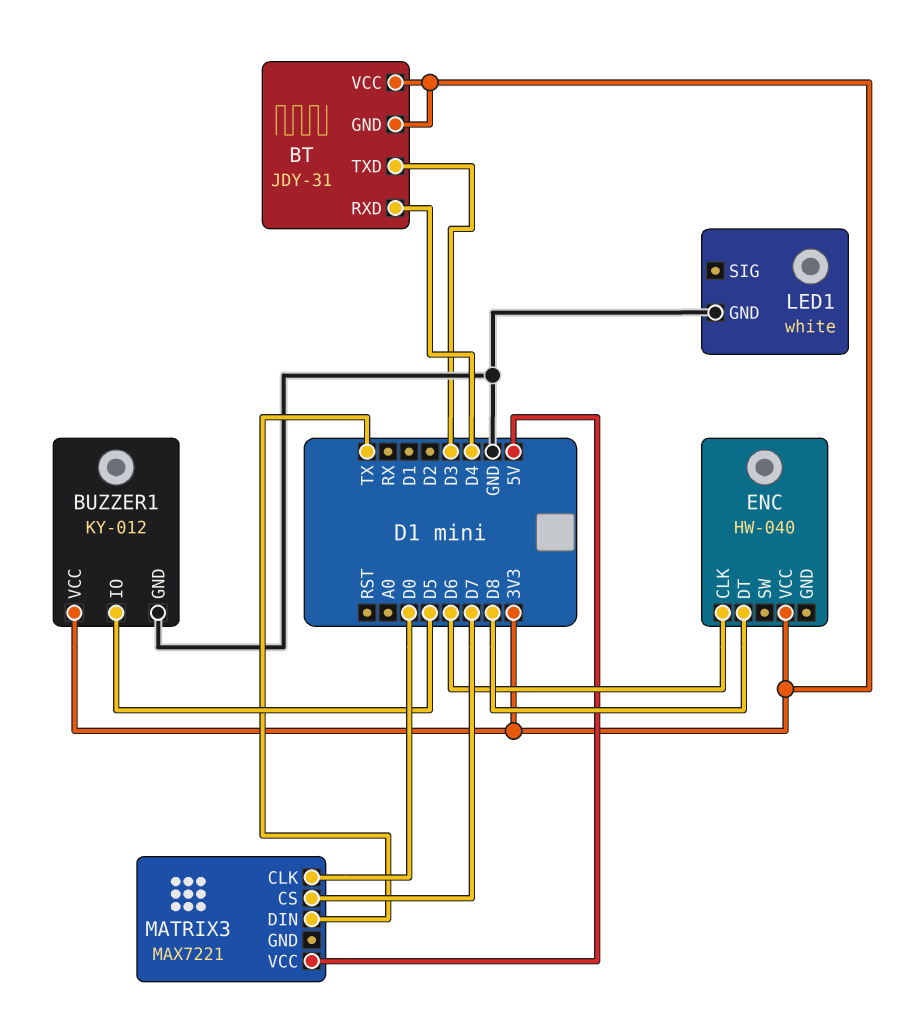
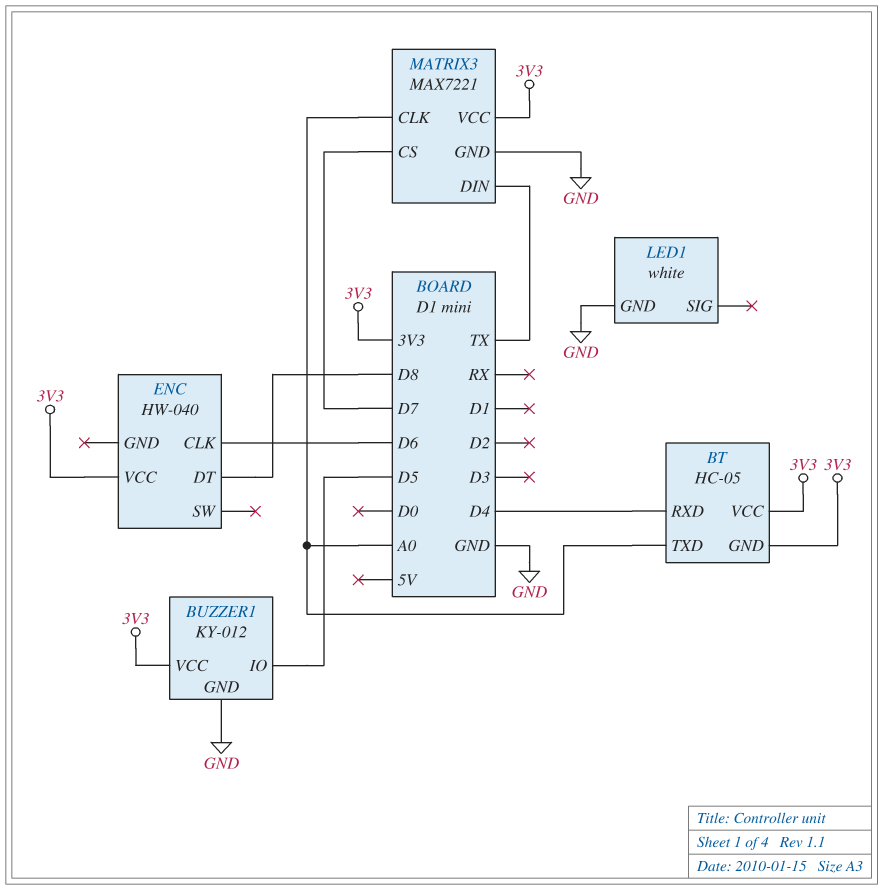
BT: JDY-31 -> HC-05
BT pin TXD: D3 -> A0
MATRIX3 pin CLK: D0 -> A0
MATRIX3 pin GND: none -> GND
MATRIX3 pin VCC: 5V -> 3V3

